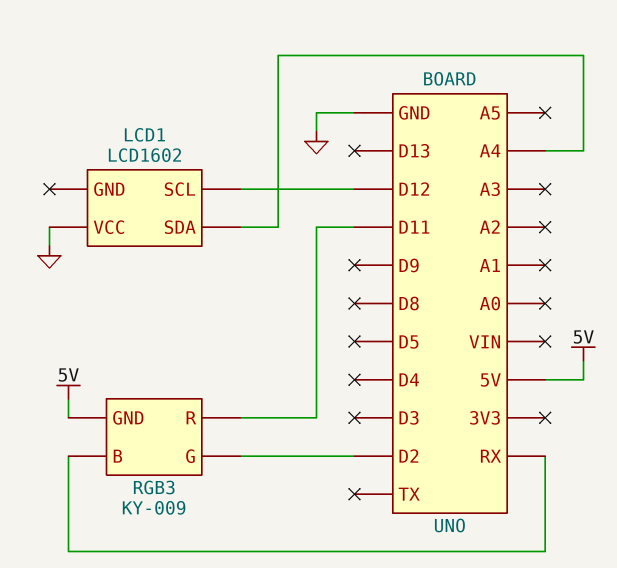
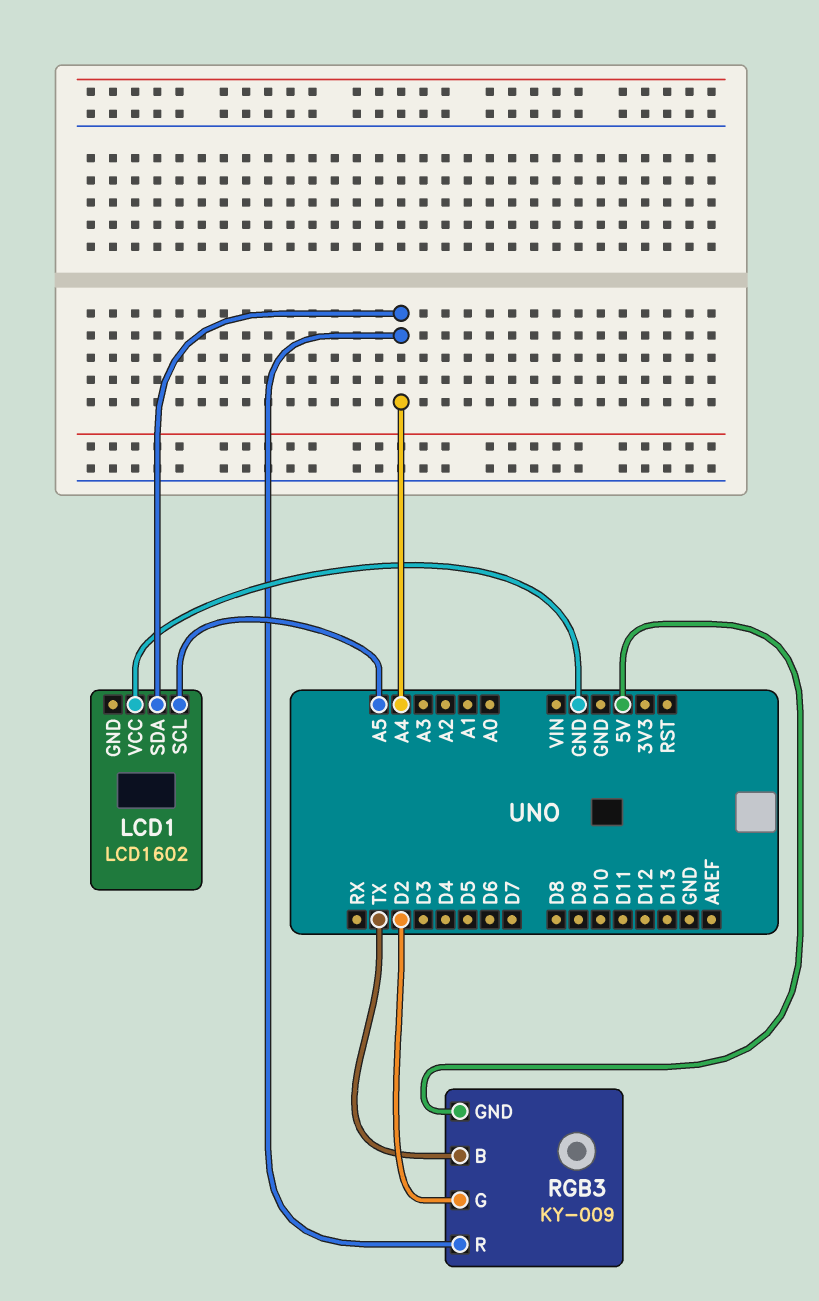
LCD1 pin SCL: D12 -> A5
RGB3 pin B: RX -> TX
RGB3 pin R: D11 -> A4

